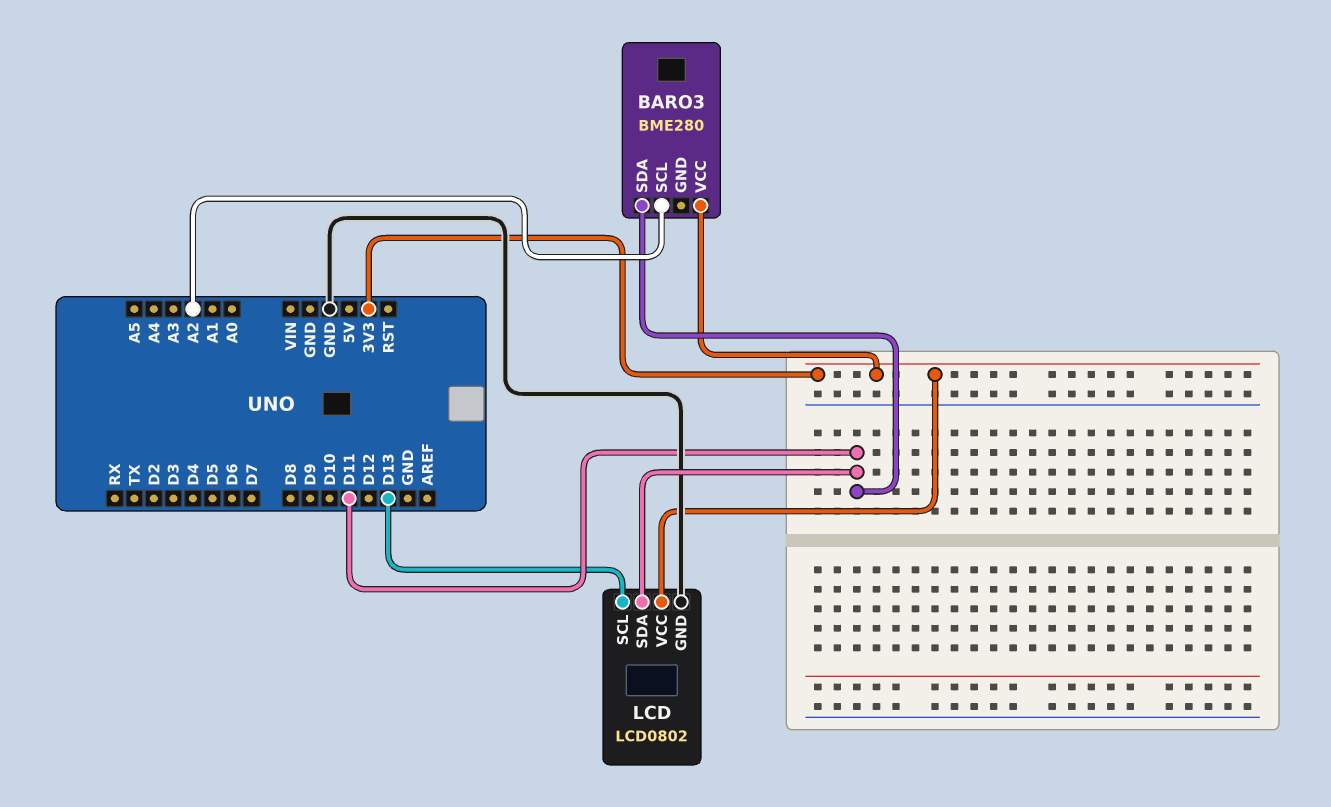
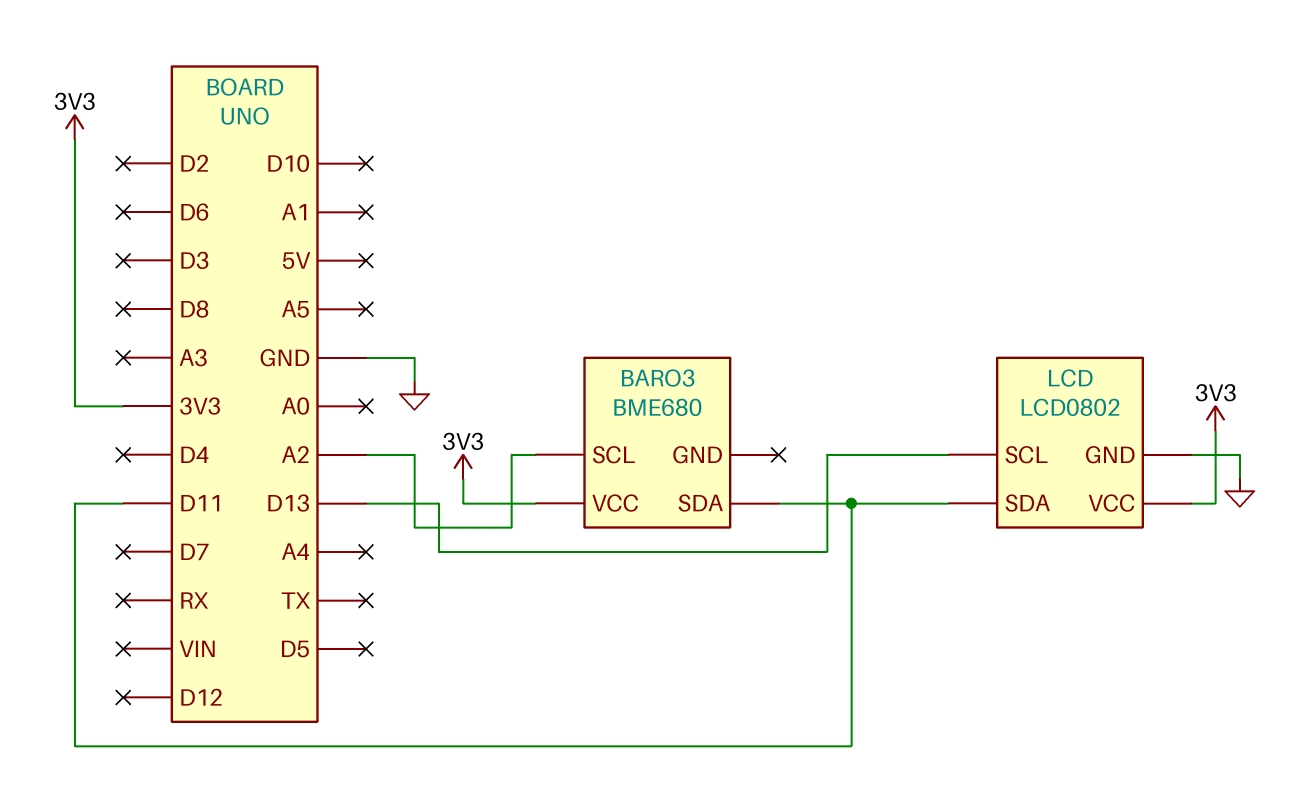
BARO3: BME280 -> BME680

